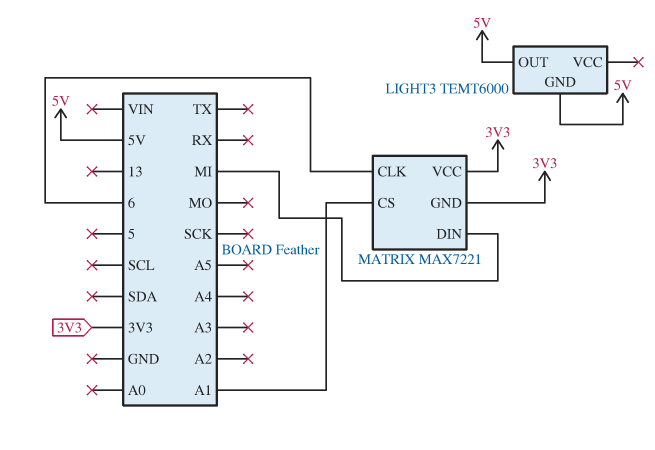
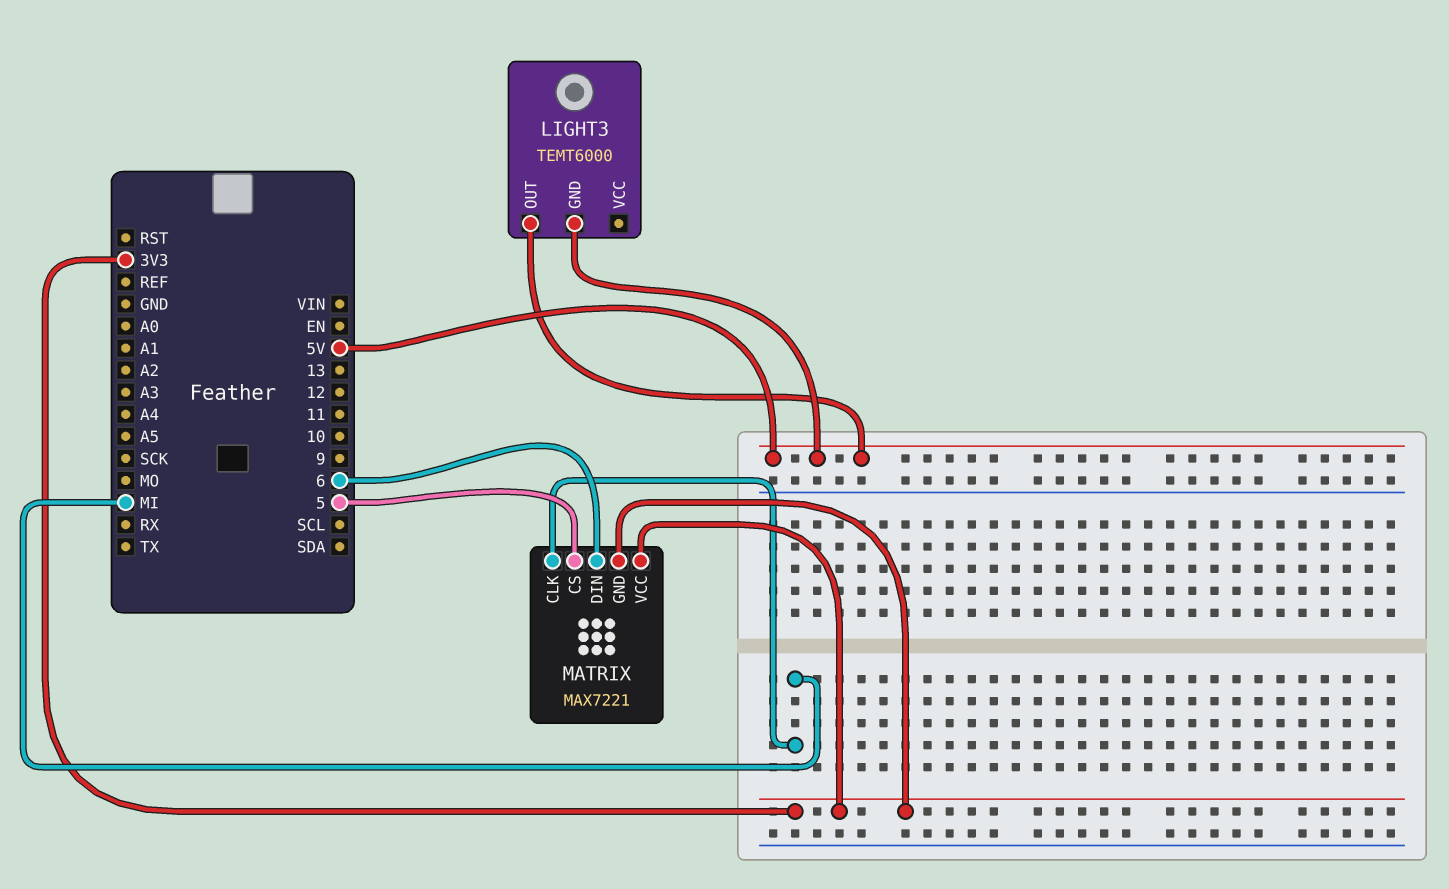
MATRIX pin CLK: 6 -> MI
MATRIX pin CS: A1 -> 5
MATRIX pin DIN: MI -> 6

